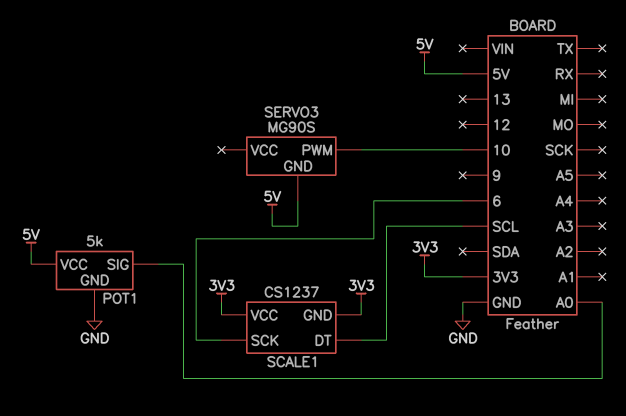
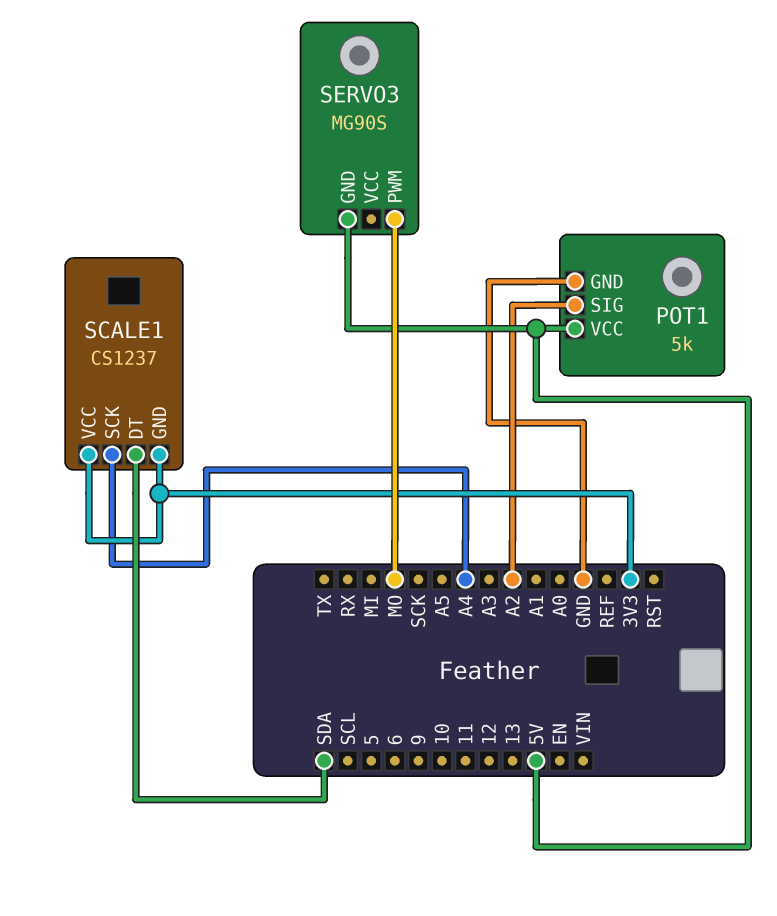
POT1 pin SIG: A0 -> A2
SCALE1 pin DT: SCL -> SDA
SCALE1 pin SCK: 6 -> A4
SERVO3 pin PWM: 10 -> MO

